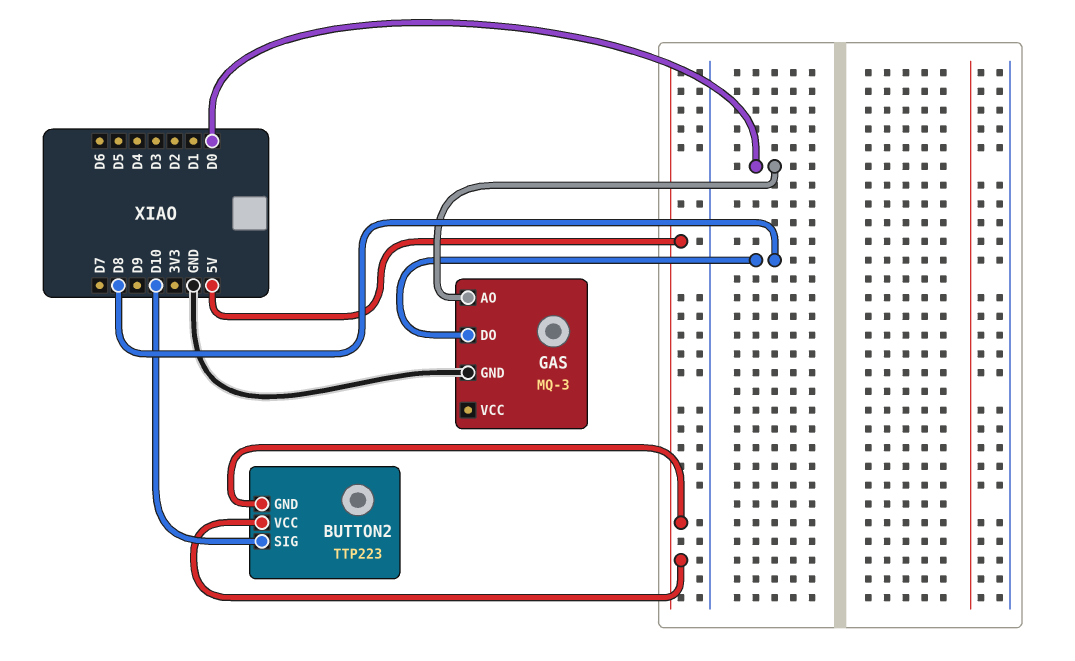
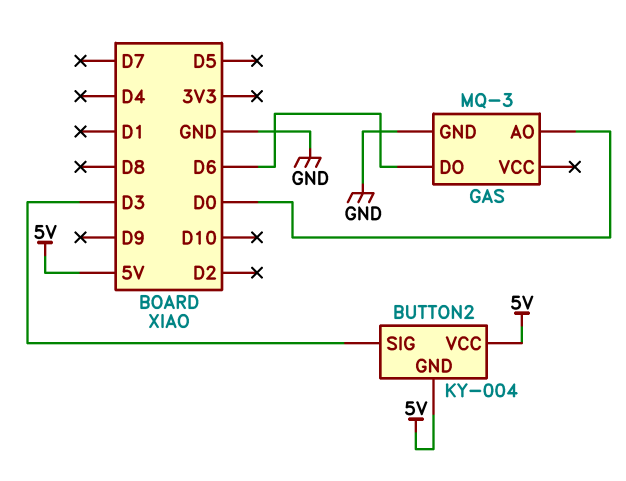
BUTTON2: TTP223 -> KY-004
BUTTON2 pin SIG: D10 -> D3
GAS pin DO: D8 -> D6

